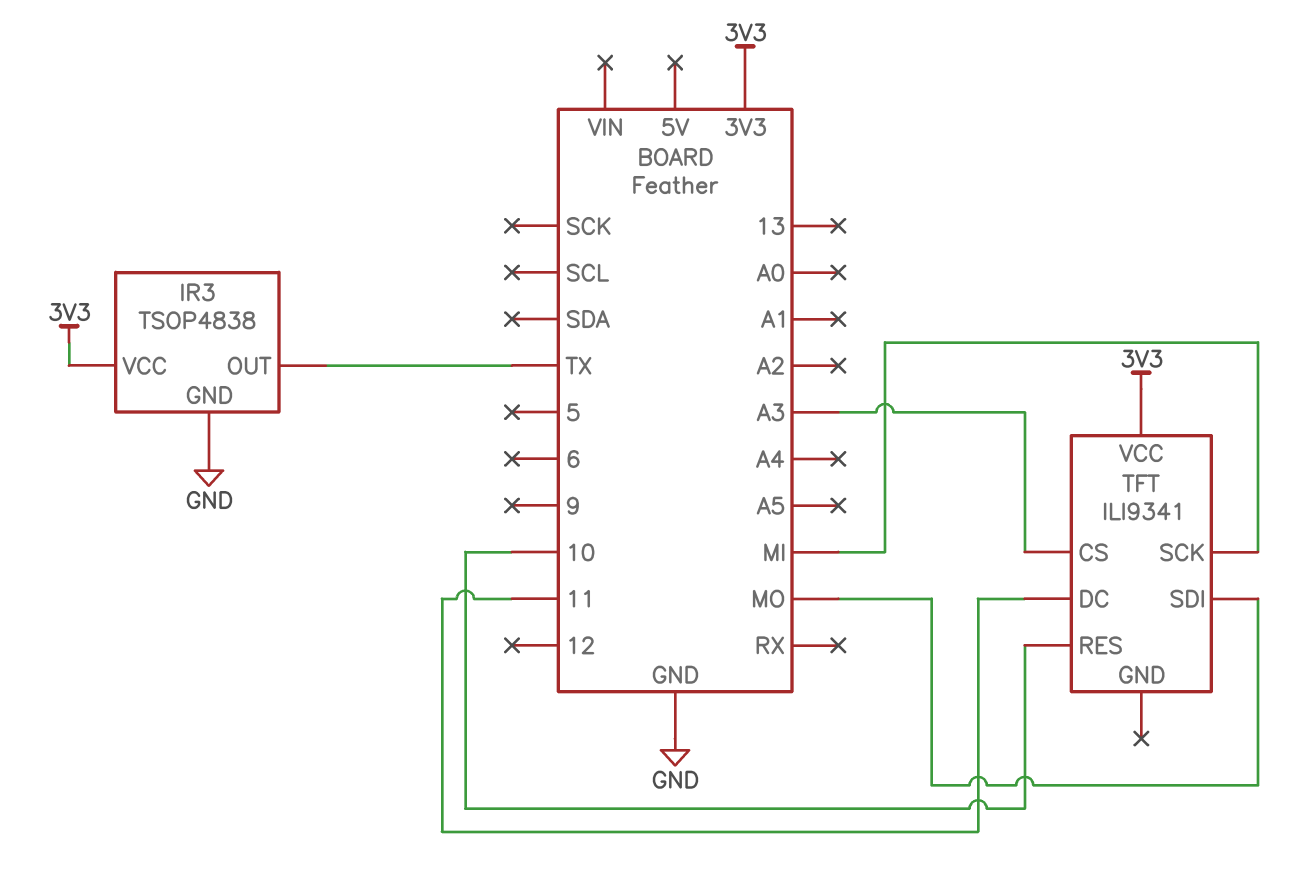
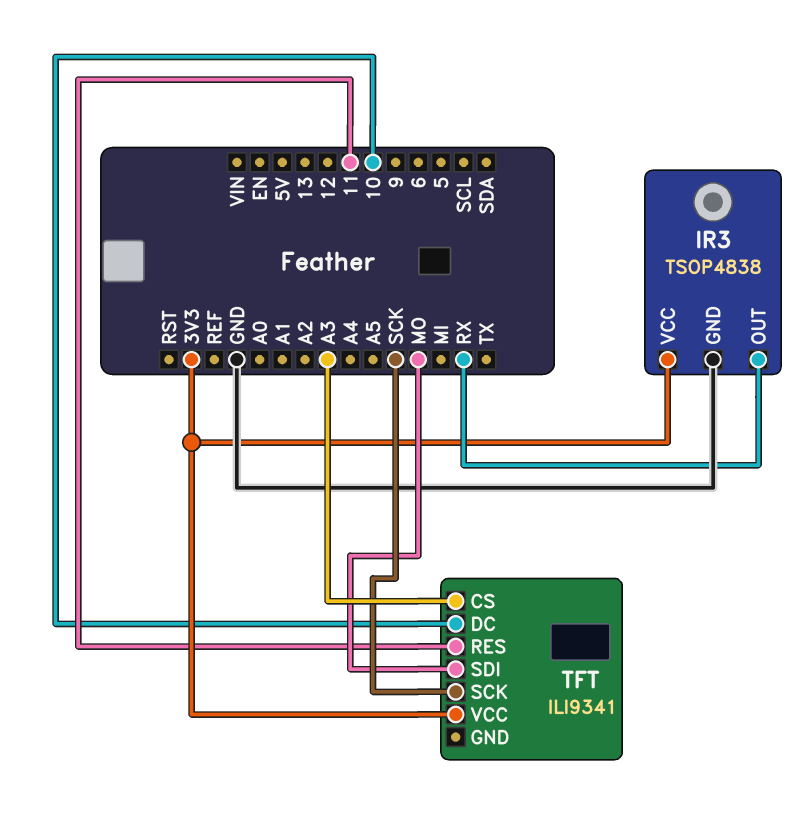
IR3 pin OUT: TX -> RX
TFT pin DC: 11 -> 10
TFT pin RES: 10 -> 11
TFT pin SCK: MI -> SCK

